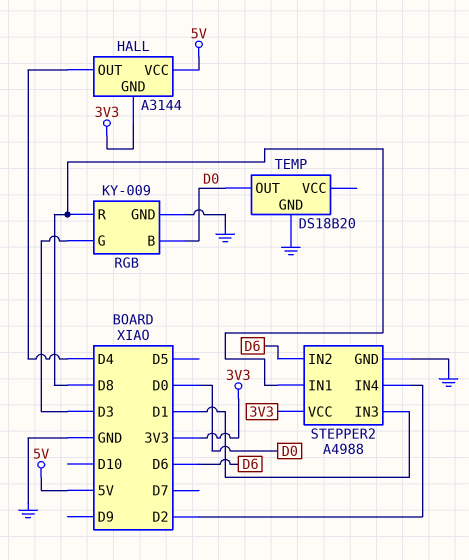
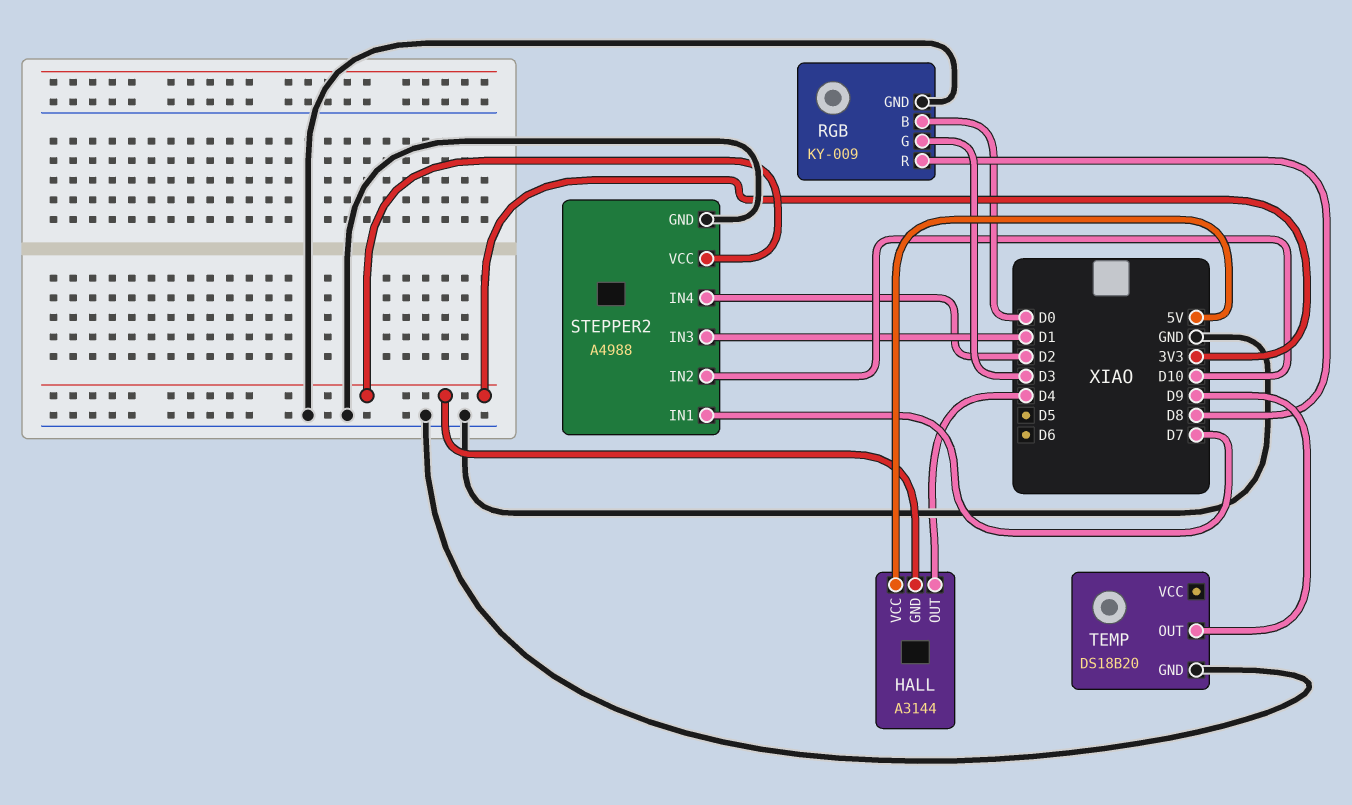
STEPPER2 pin IN1: D8 -> D7
STEPPER2 pin IN2: D6 -> D10
TEMP pin OUT: D0 -> D9

